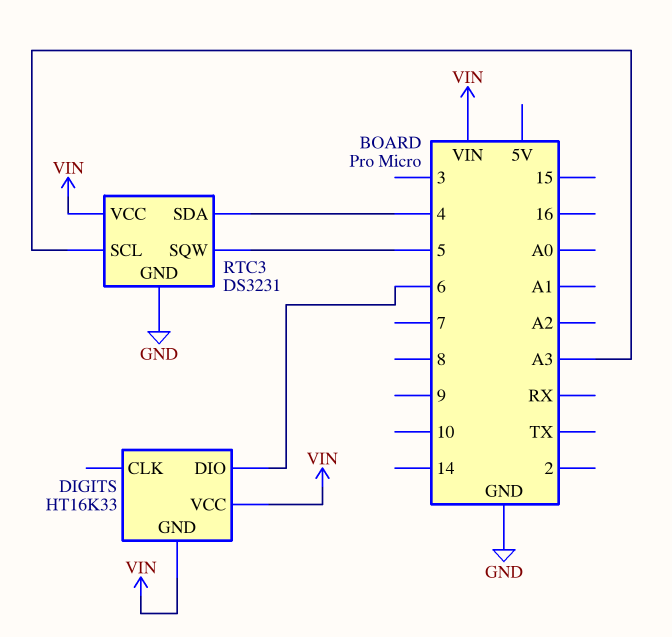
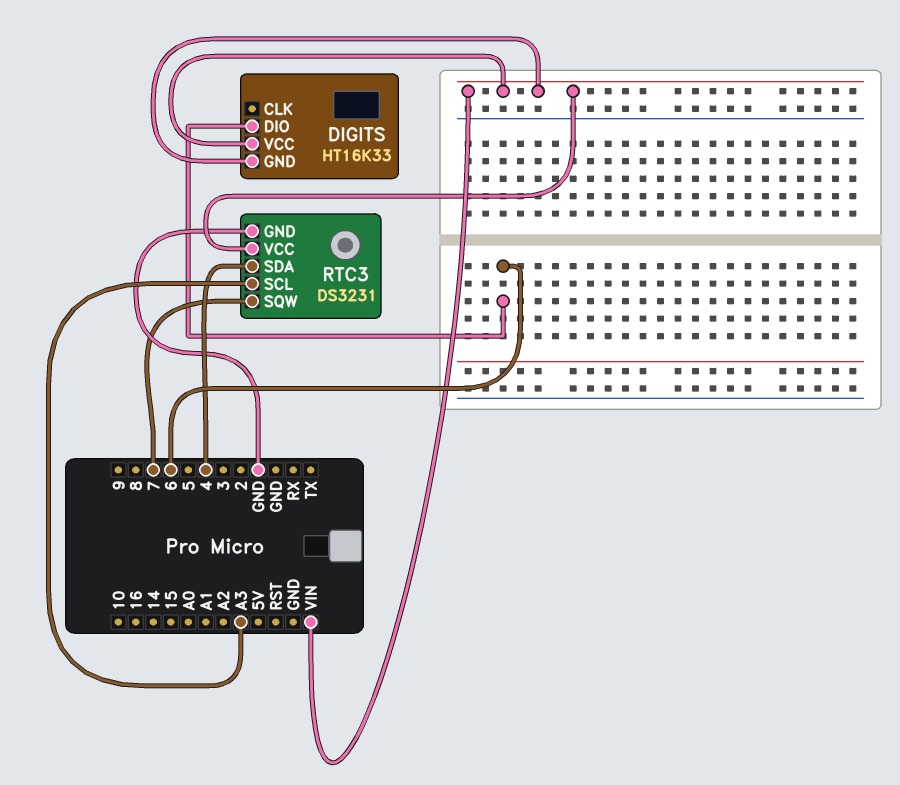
RTC3 pin SQW: 5 -> 7

